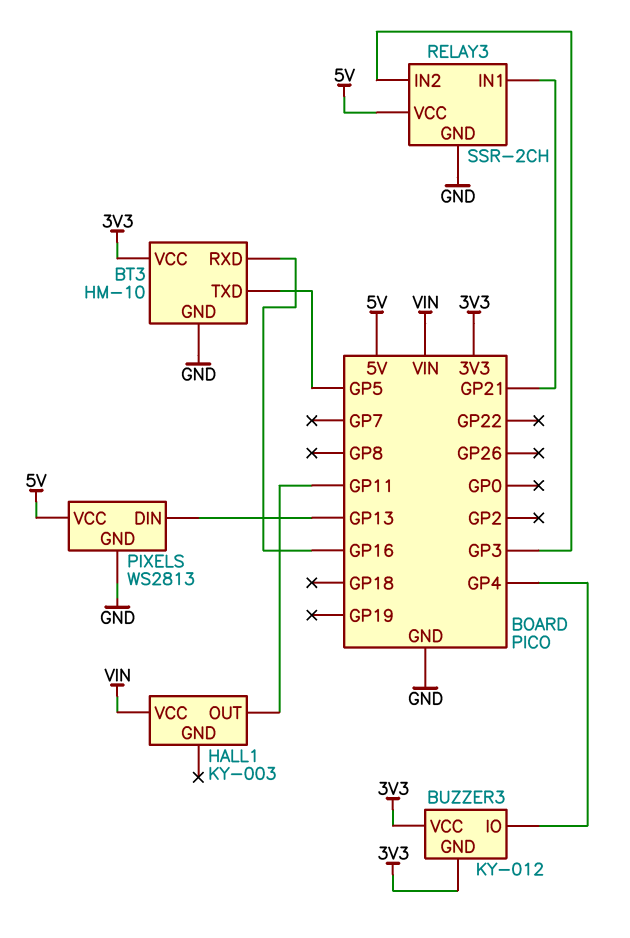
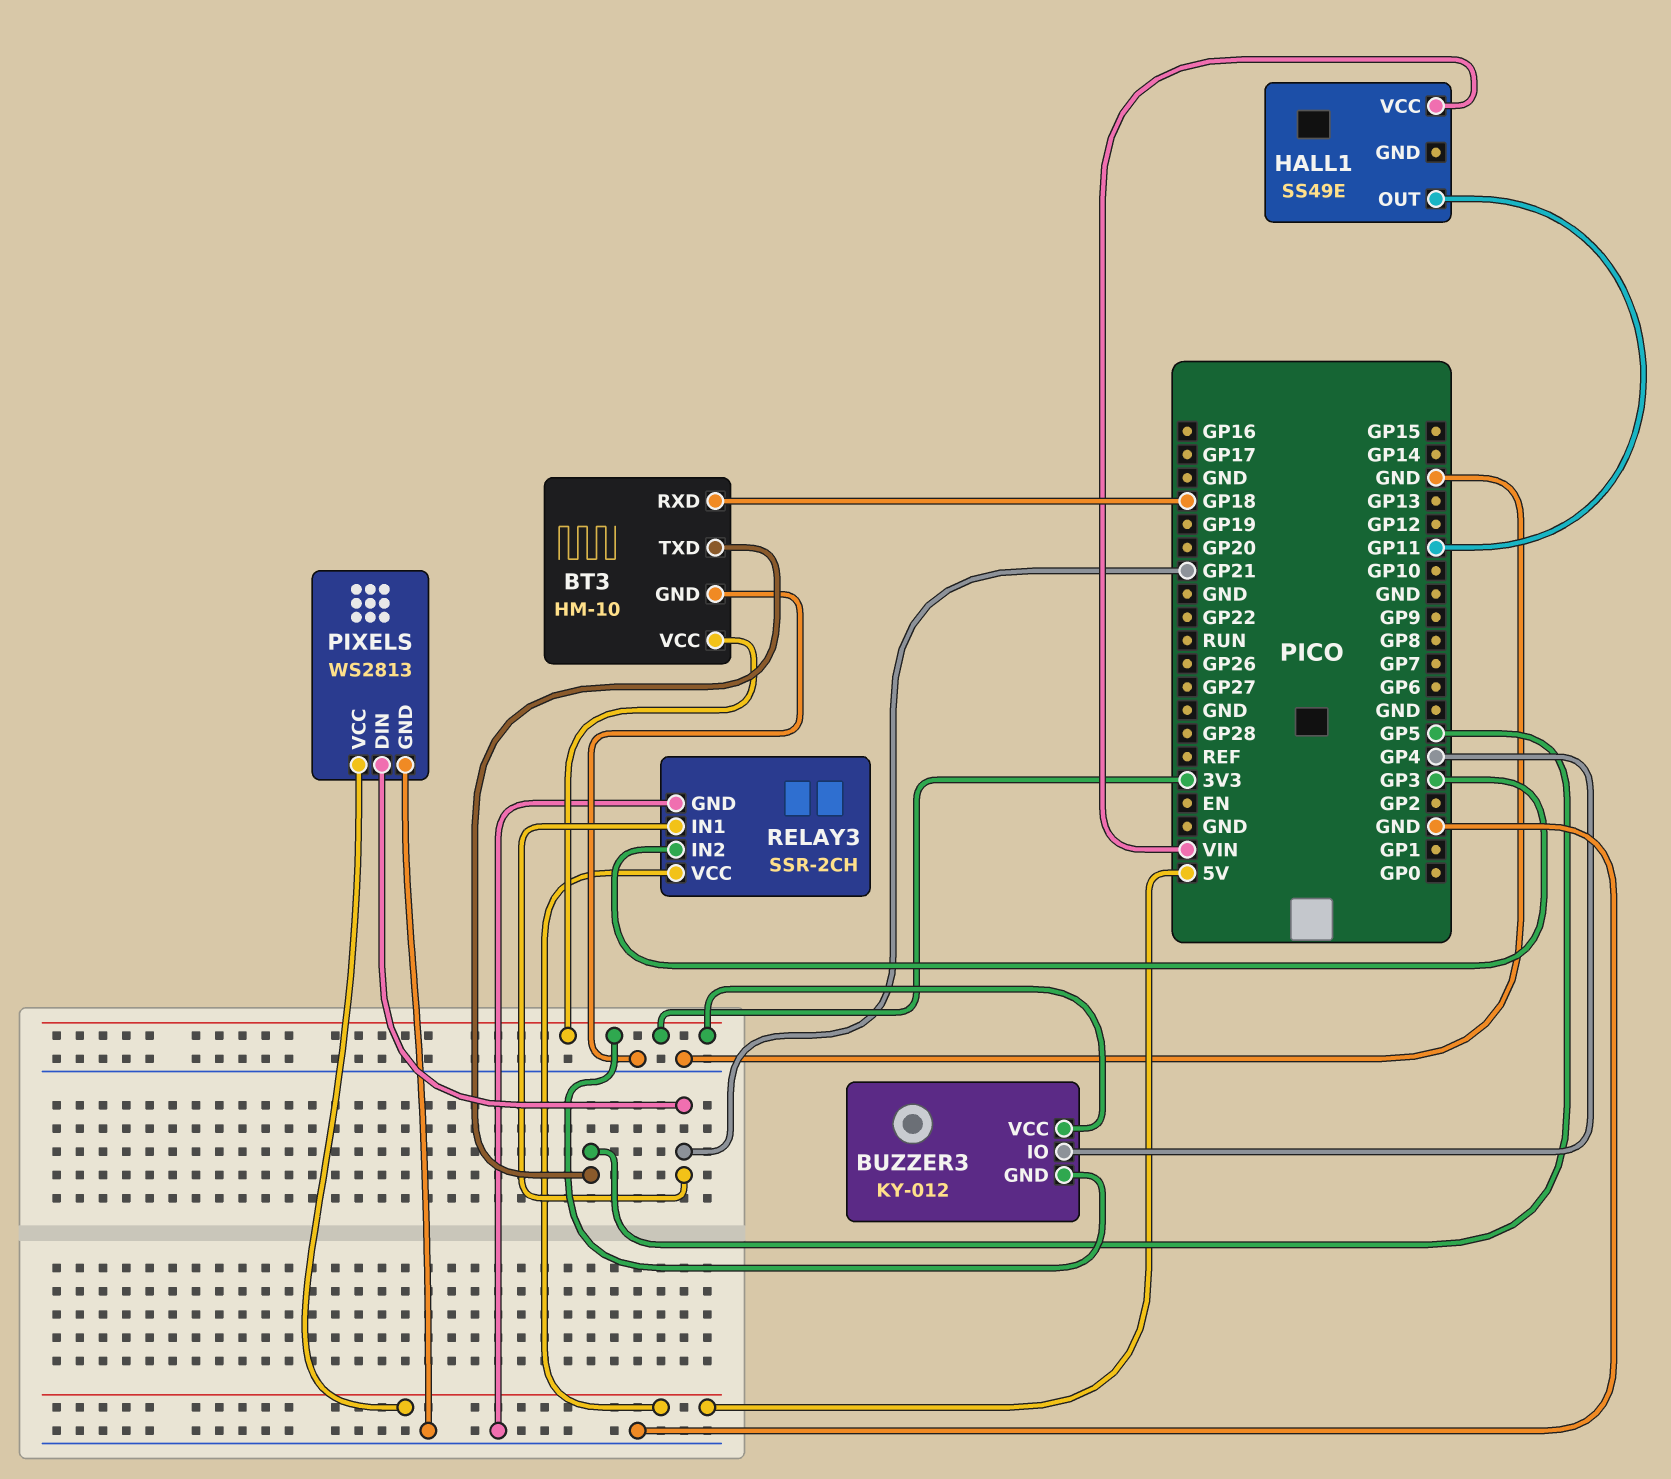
BT3 pin RXD: GP16 -> GP18
HALL1: KY-003 -> SS49E
PIXELS pin DIN: GP13 -> GP21

